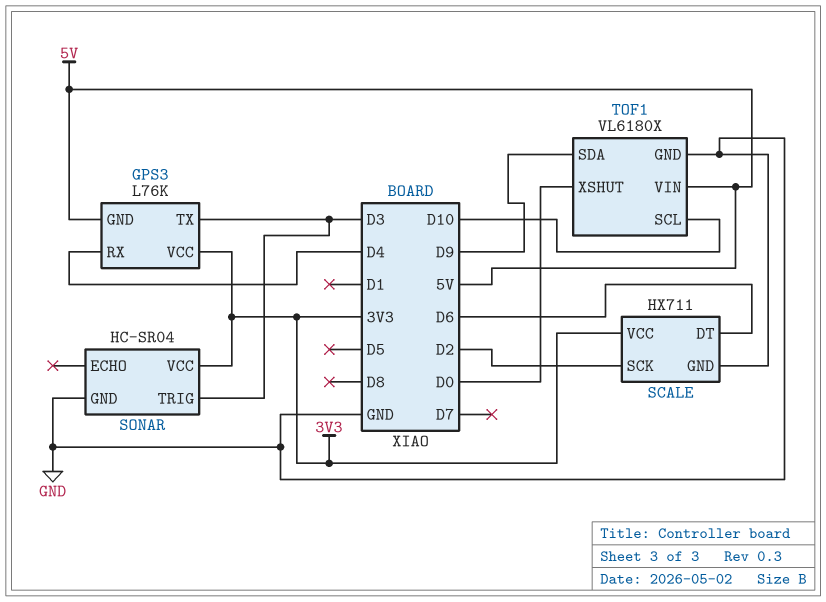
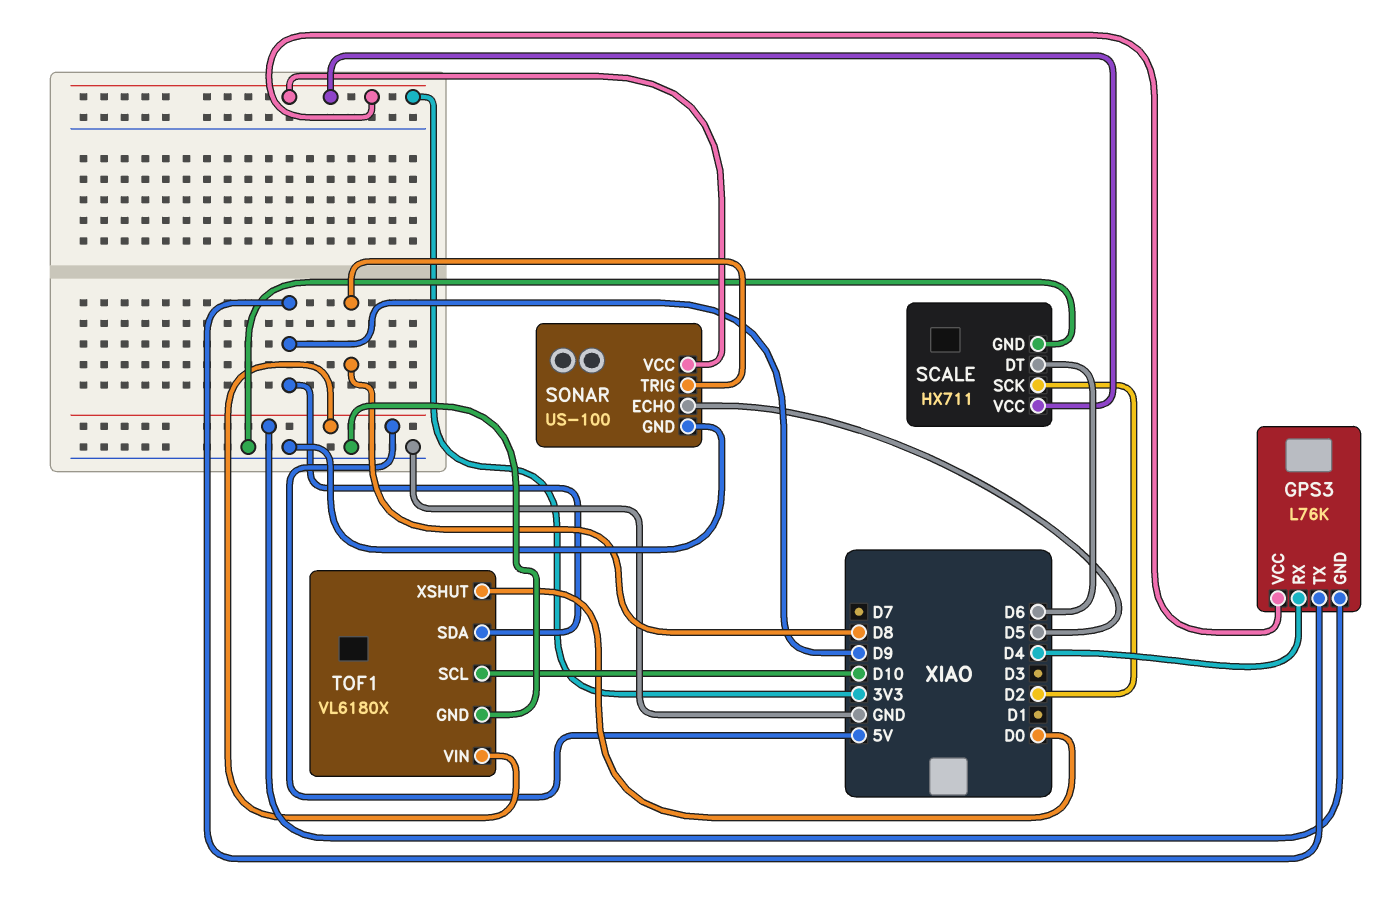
GPS3 pin TX: D3 -> D9
SONAR: HC-SR04 -> US-100
SONAR pin ECHO: none -> D5
SONAR pin TRIG: D3 -> D8

